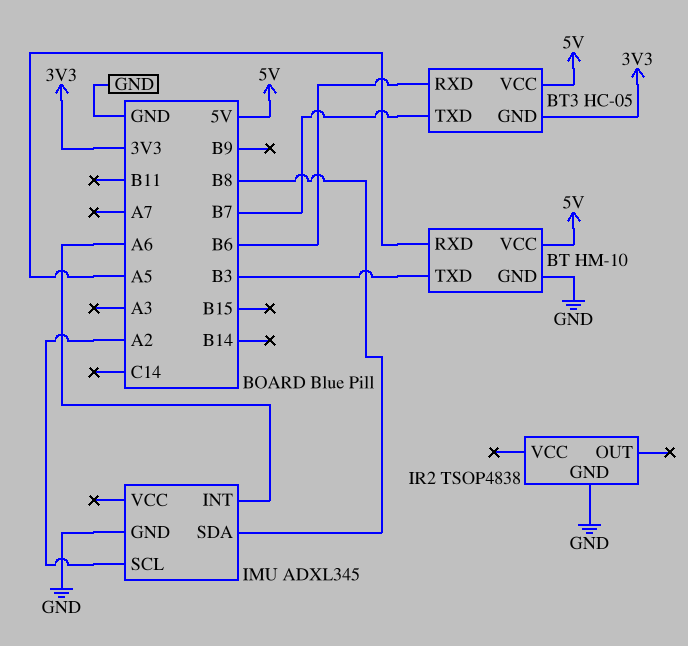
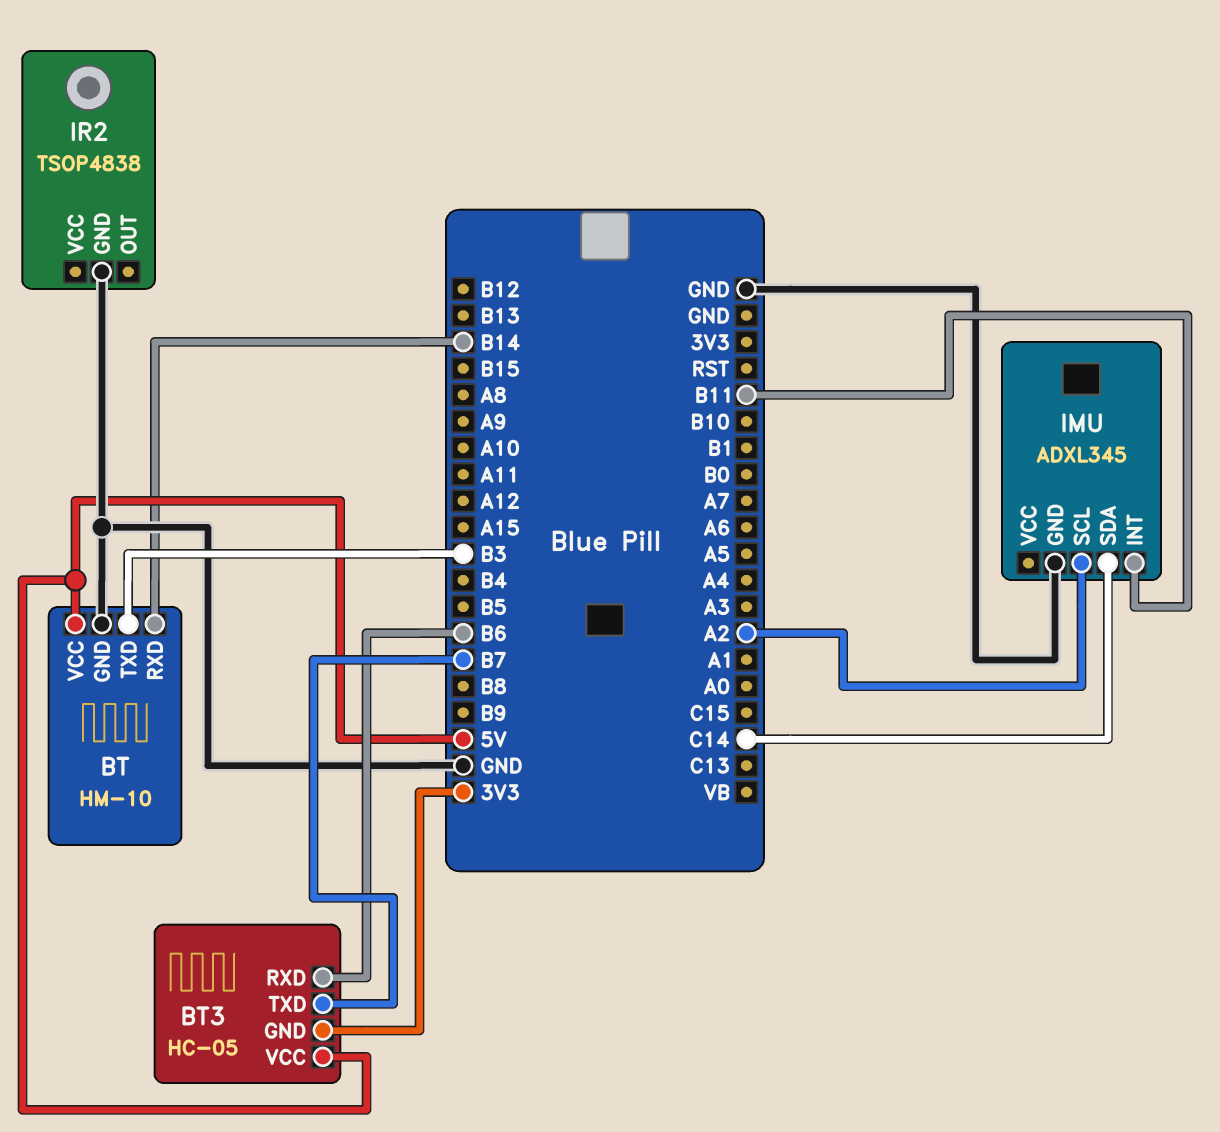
BT pin RXD: A5 -> B14
IMU pin INT: A6 -> B11
IMU pin SDA: B8 -> C14

